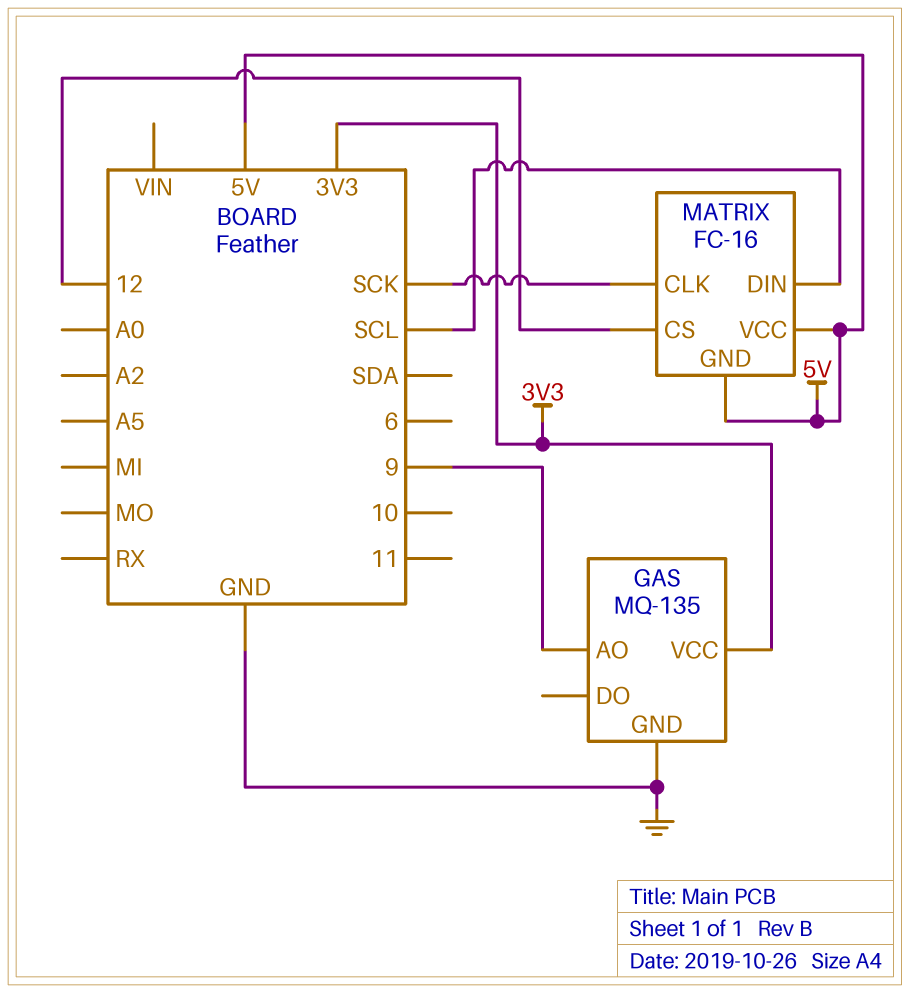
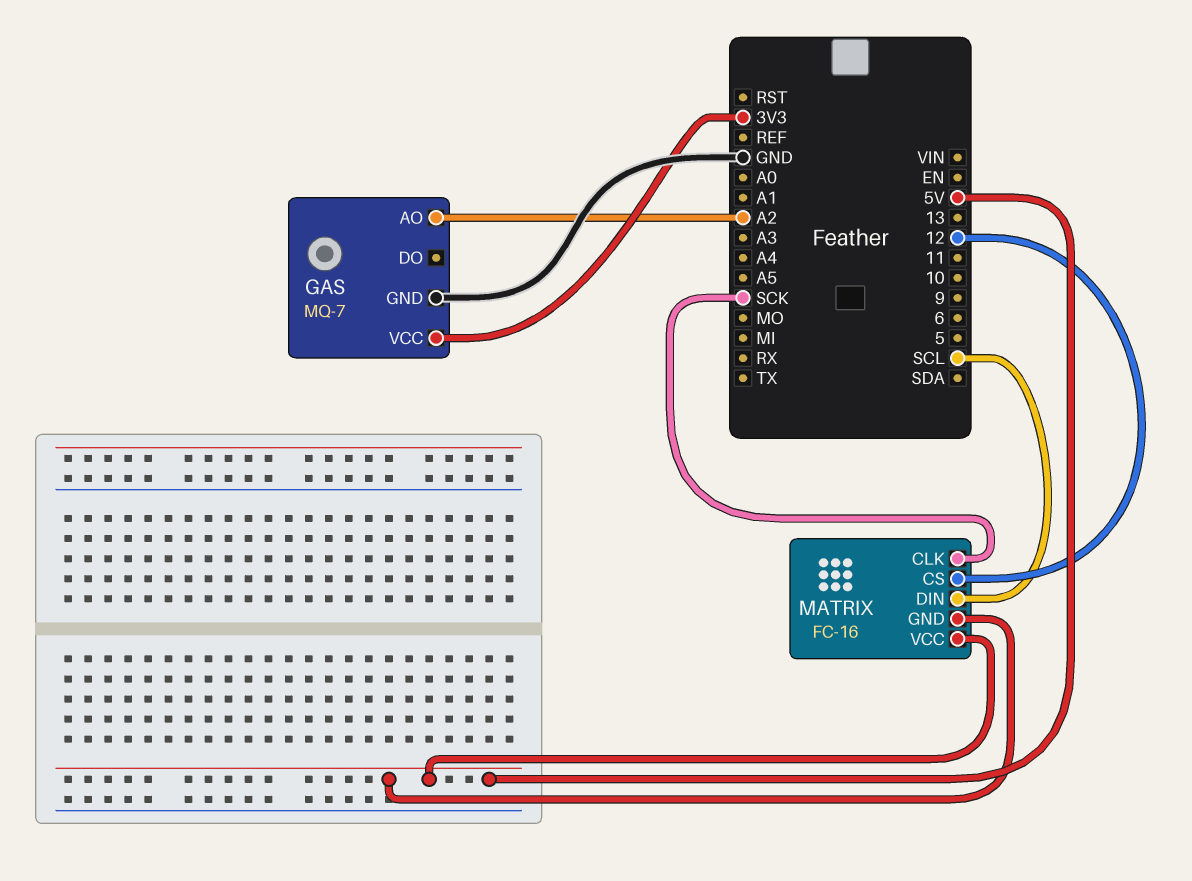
GAS: MQ-135 -> MQ-7
GAS pin AO: 9 -> A2

